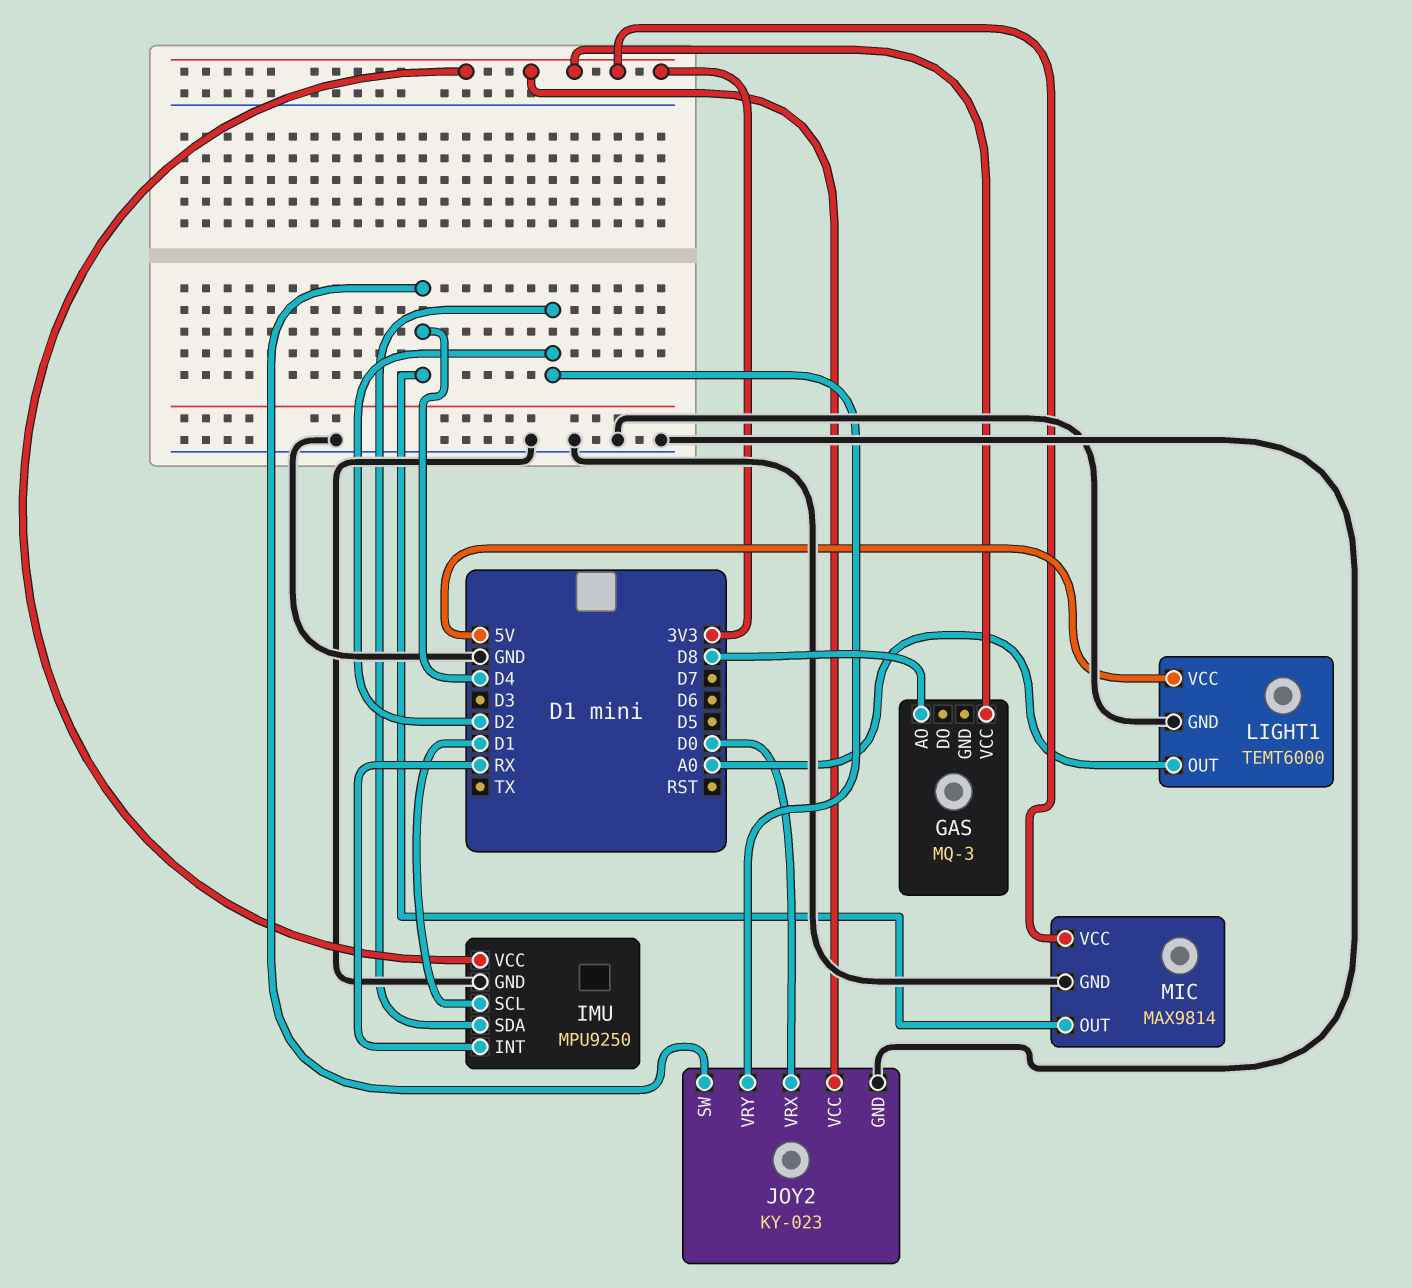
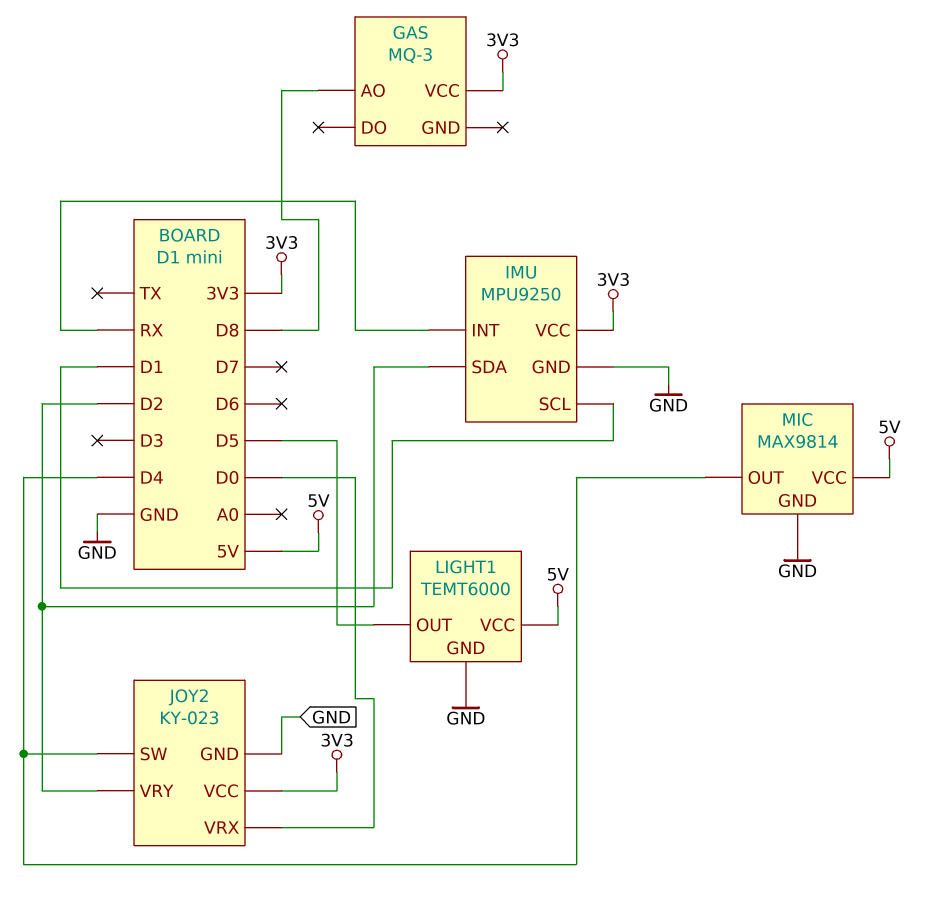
LIGHT1 pin OUT: A0 -> D5
MIC pin VCC: 3V3 -> 5V

